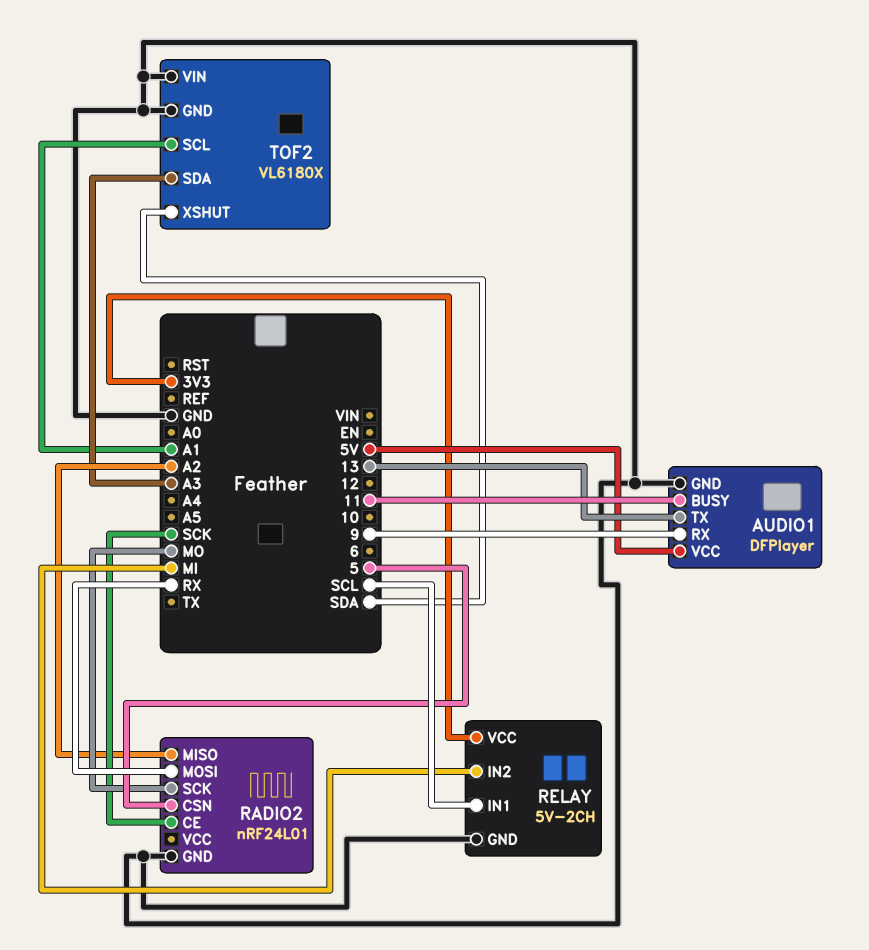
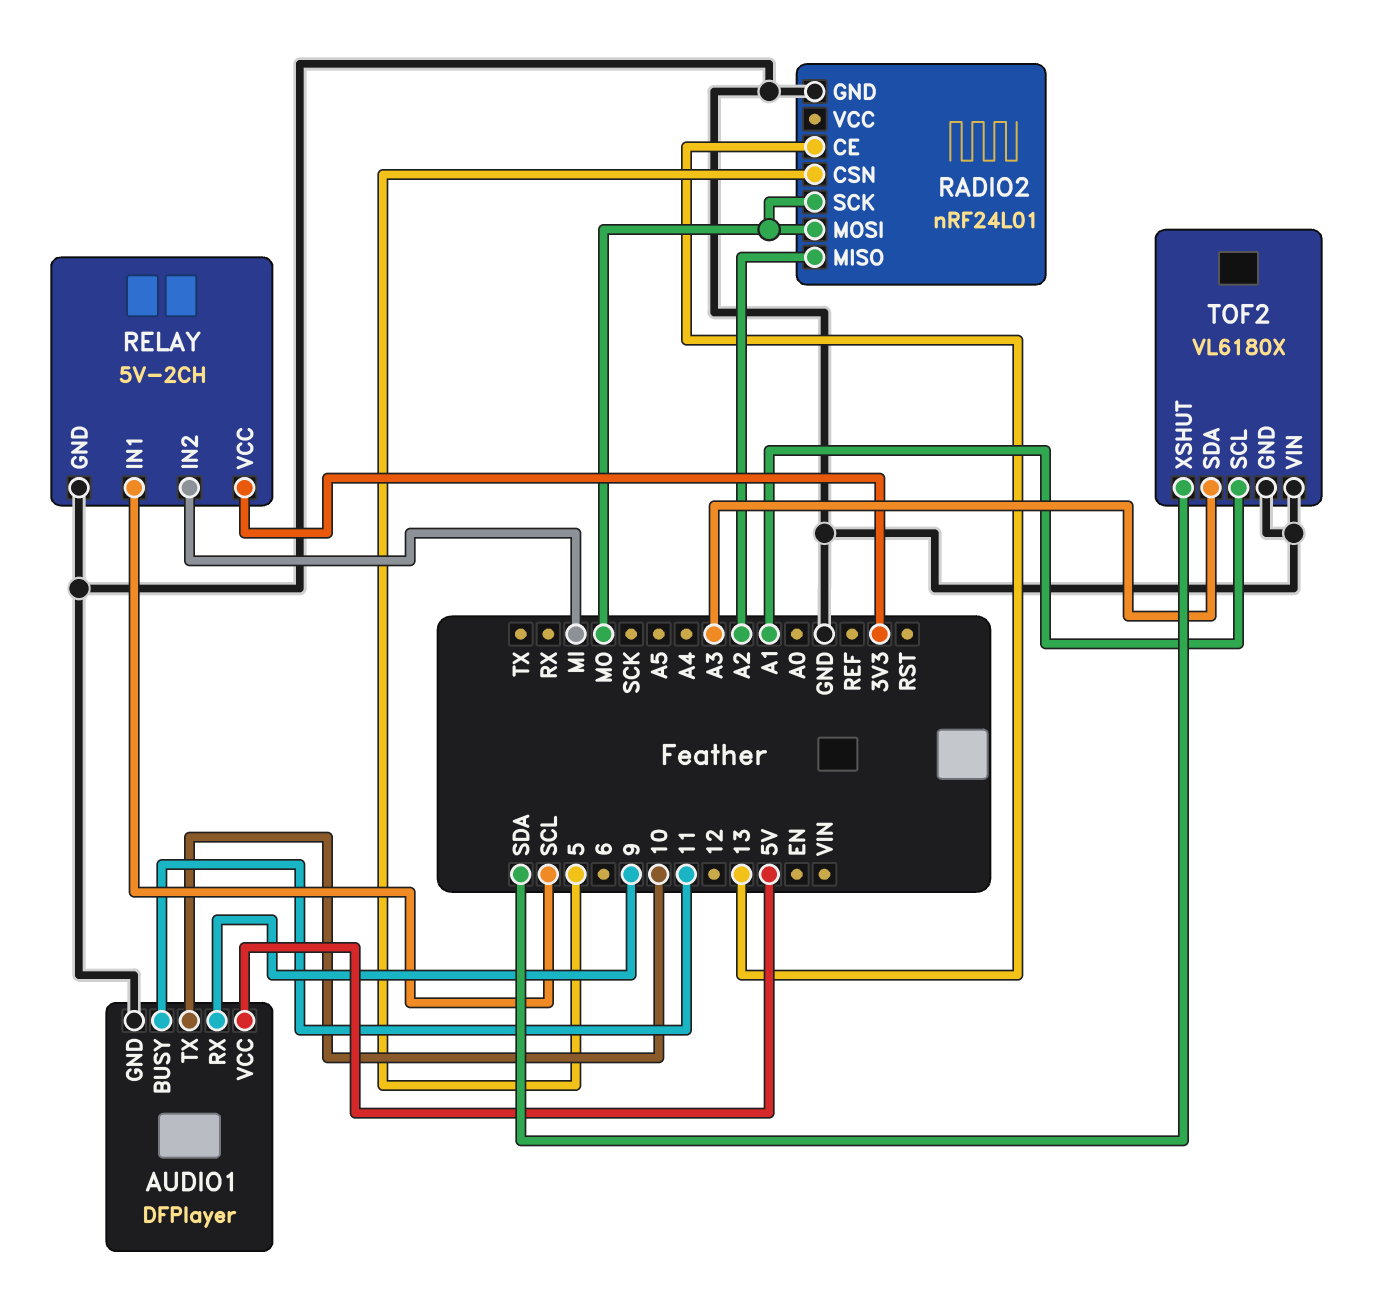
AUDIO1 pin TX: 13 -> 10
RADIO2 pin CE: SCK -> 13
RADIO2 pin MOSI: RX -> MO

